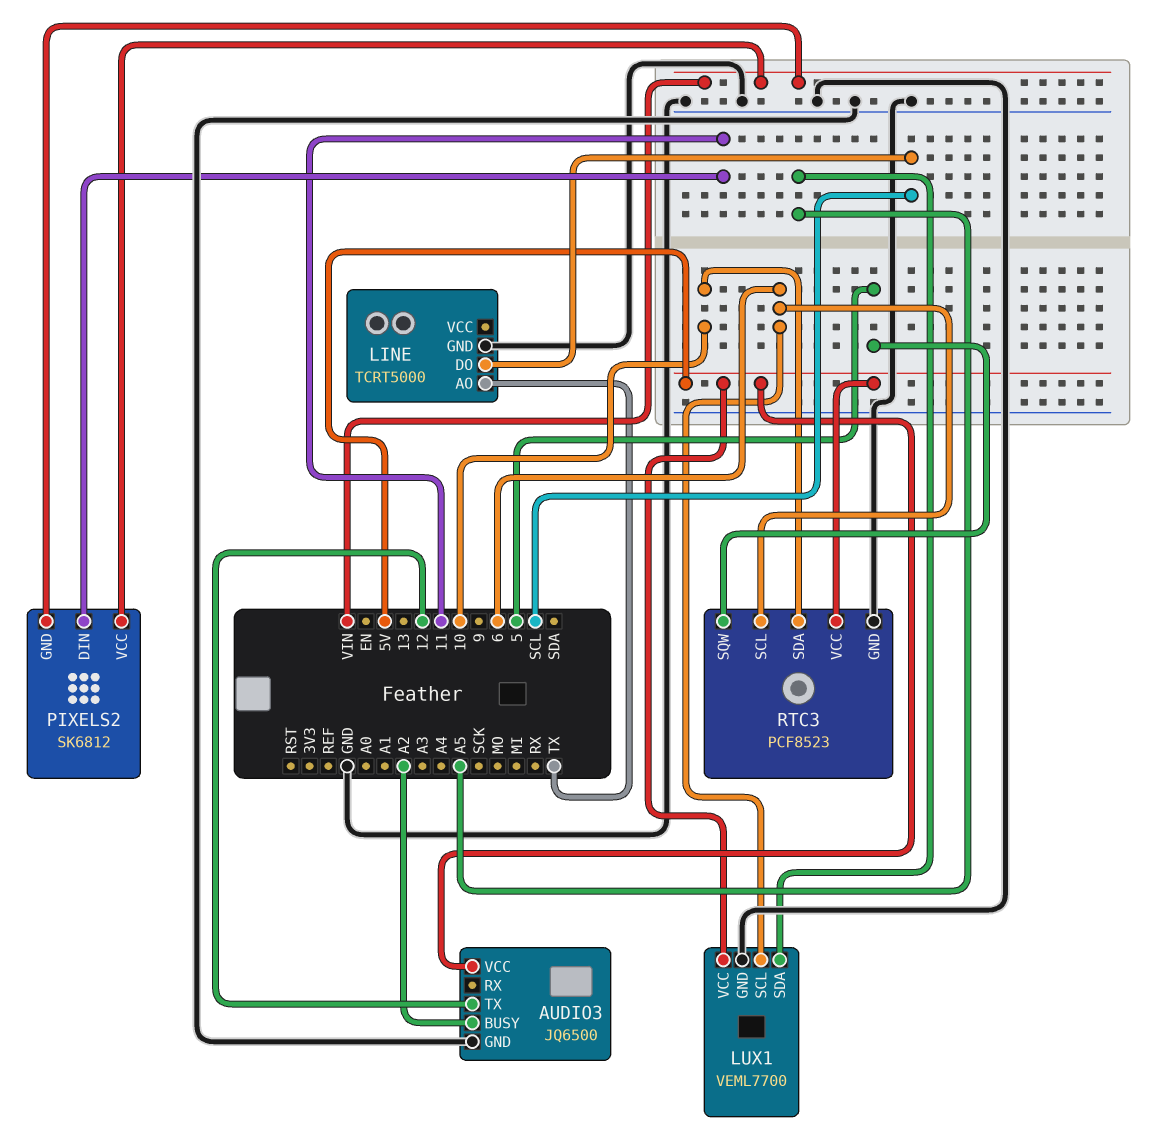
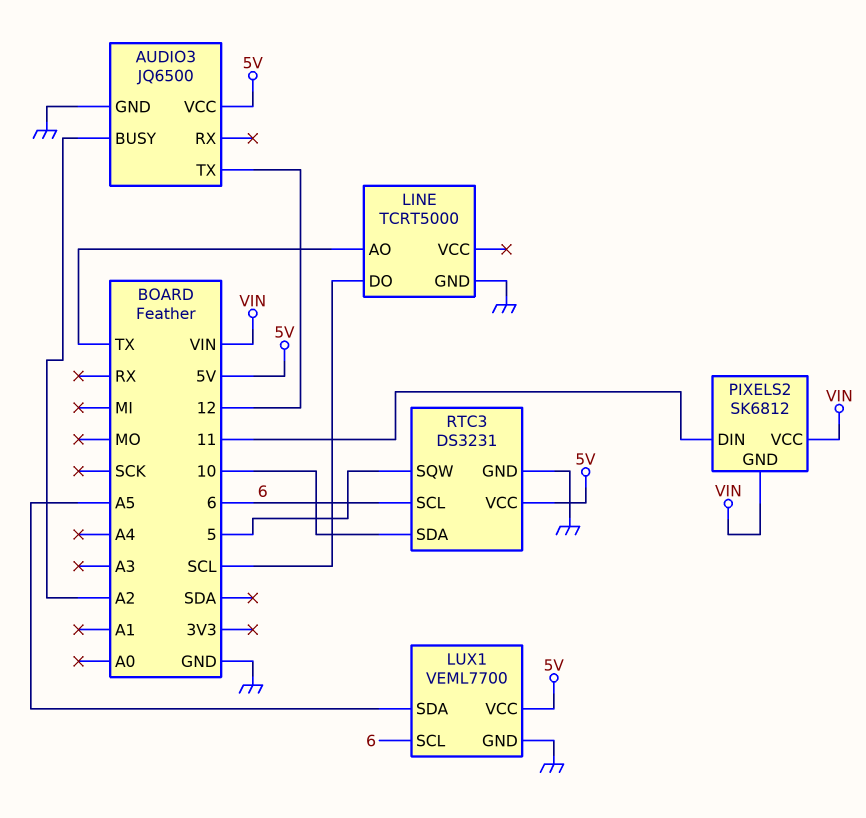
RTC3: PCF8523 -> DS3231

